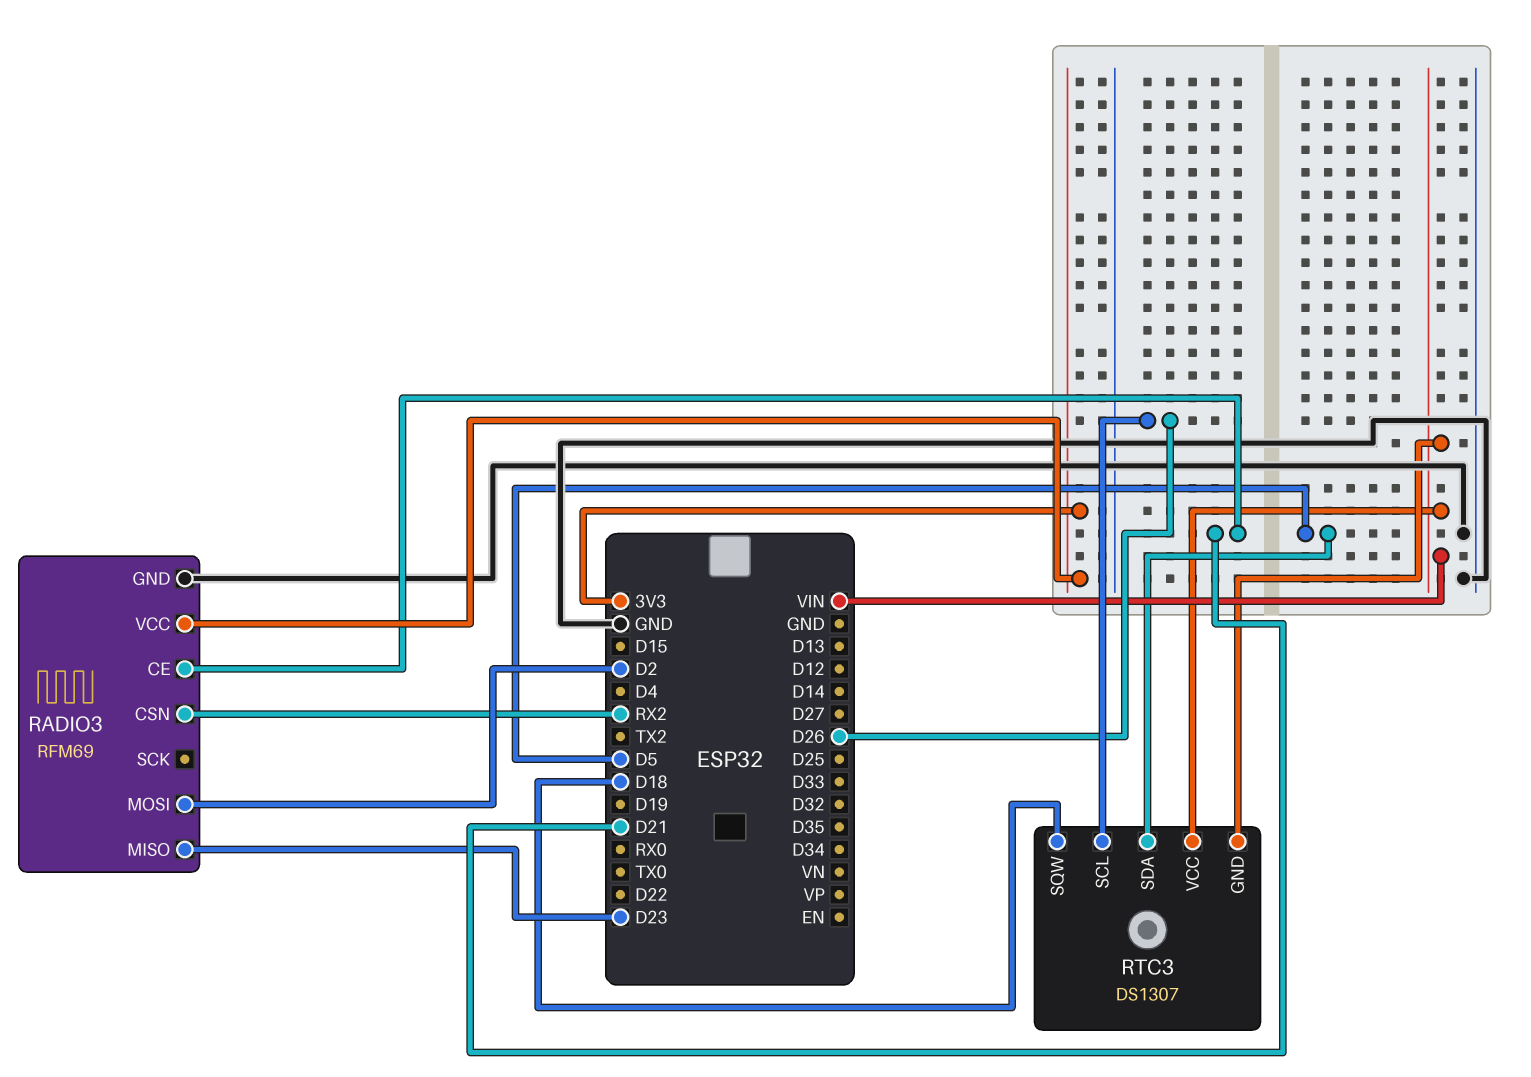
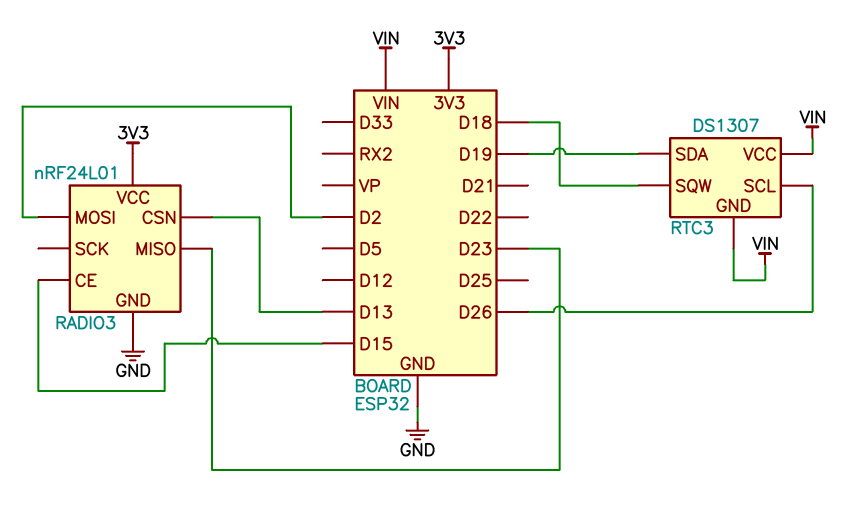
RADIO3: RFM69 -> nRF24L01
RADIO3 pin CE: D21 -> D15
RADIO3 pin CSN: RX2 -> D13
RTC3 pin SDA: D5 -> D19

